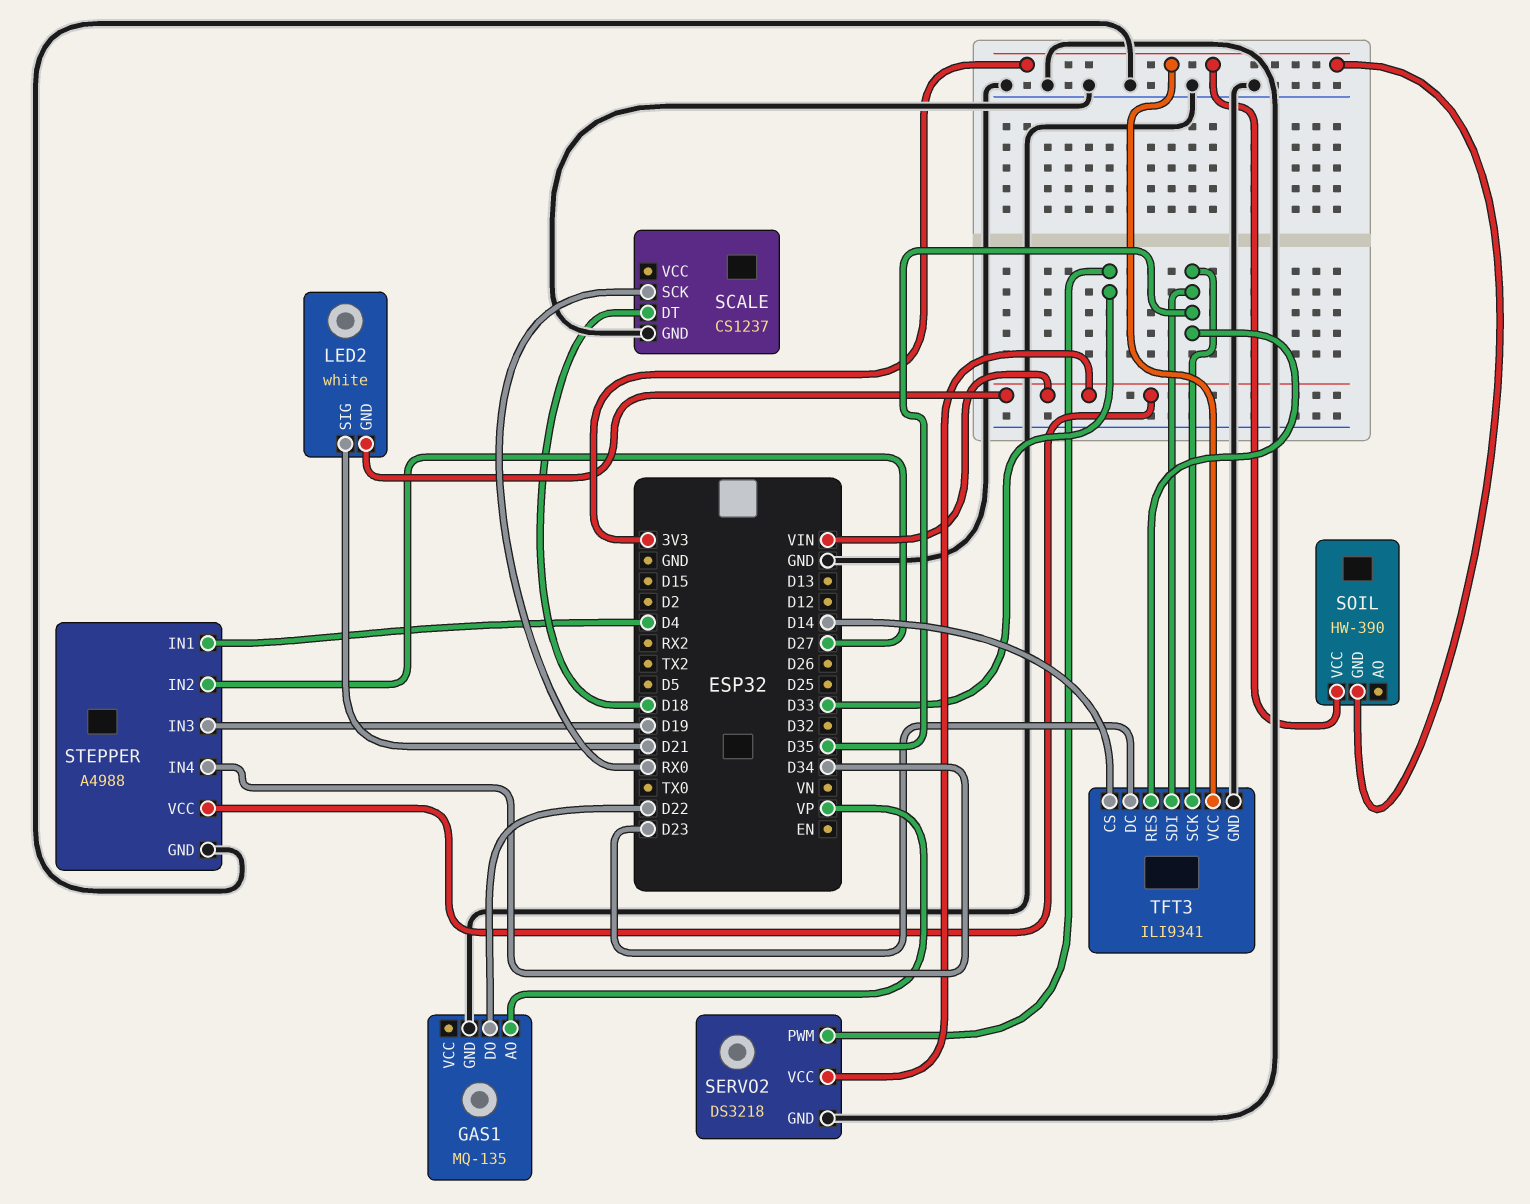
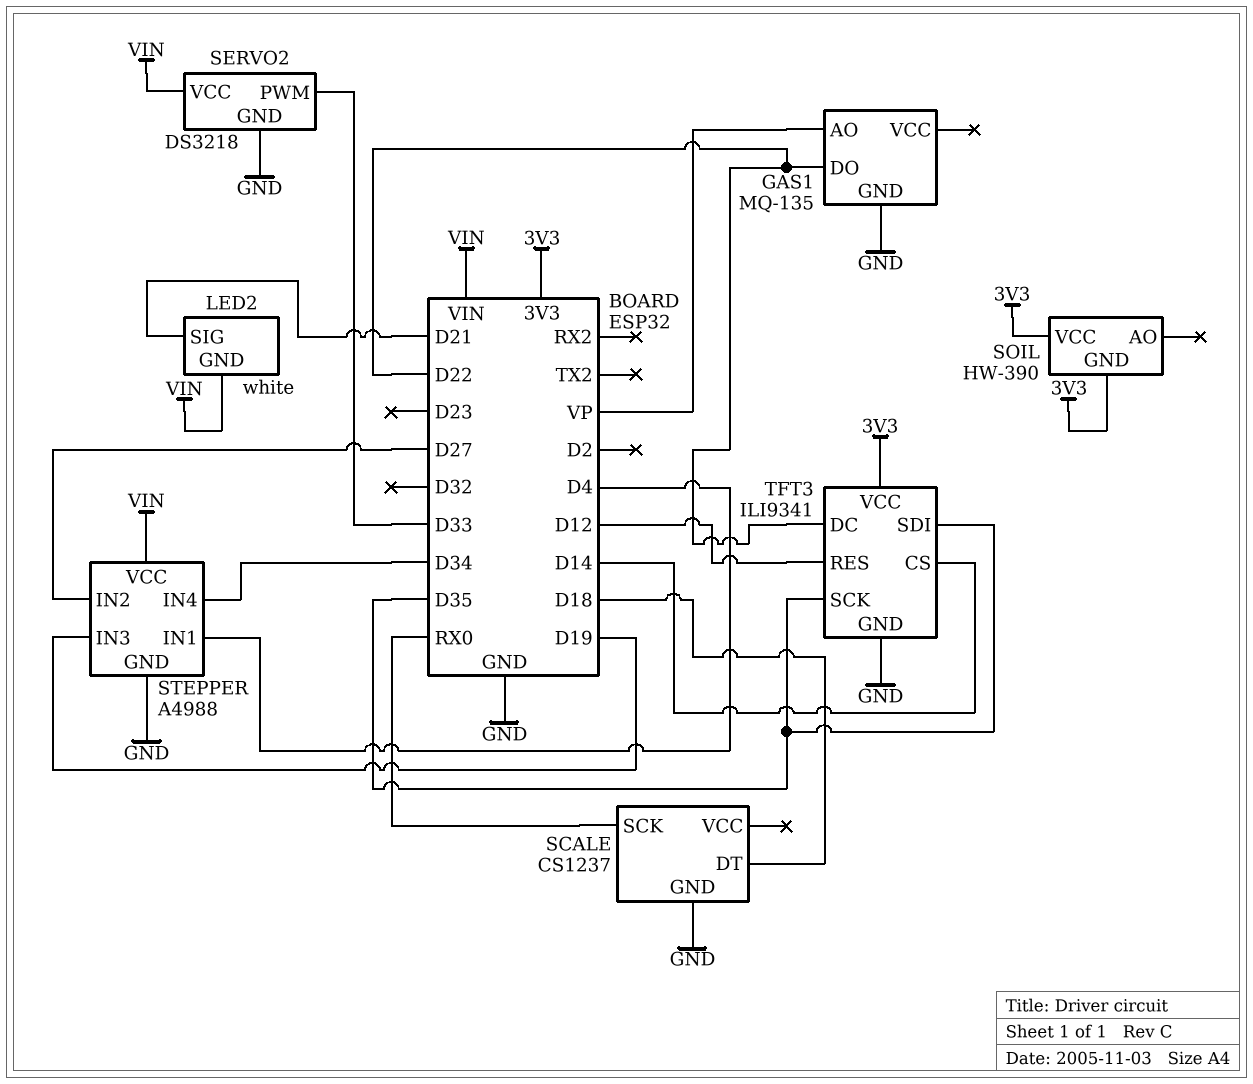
TFT3 pin DC: D23 -> D22
TFT3 pin RES: D35 -> D12

